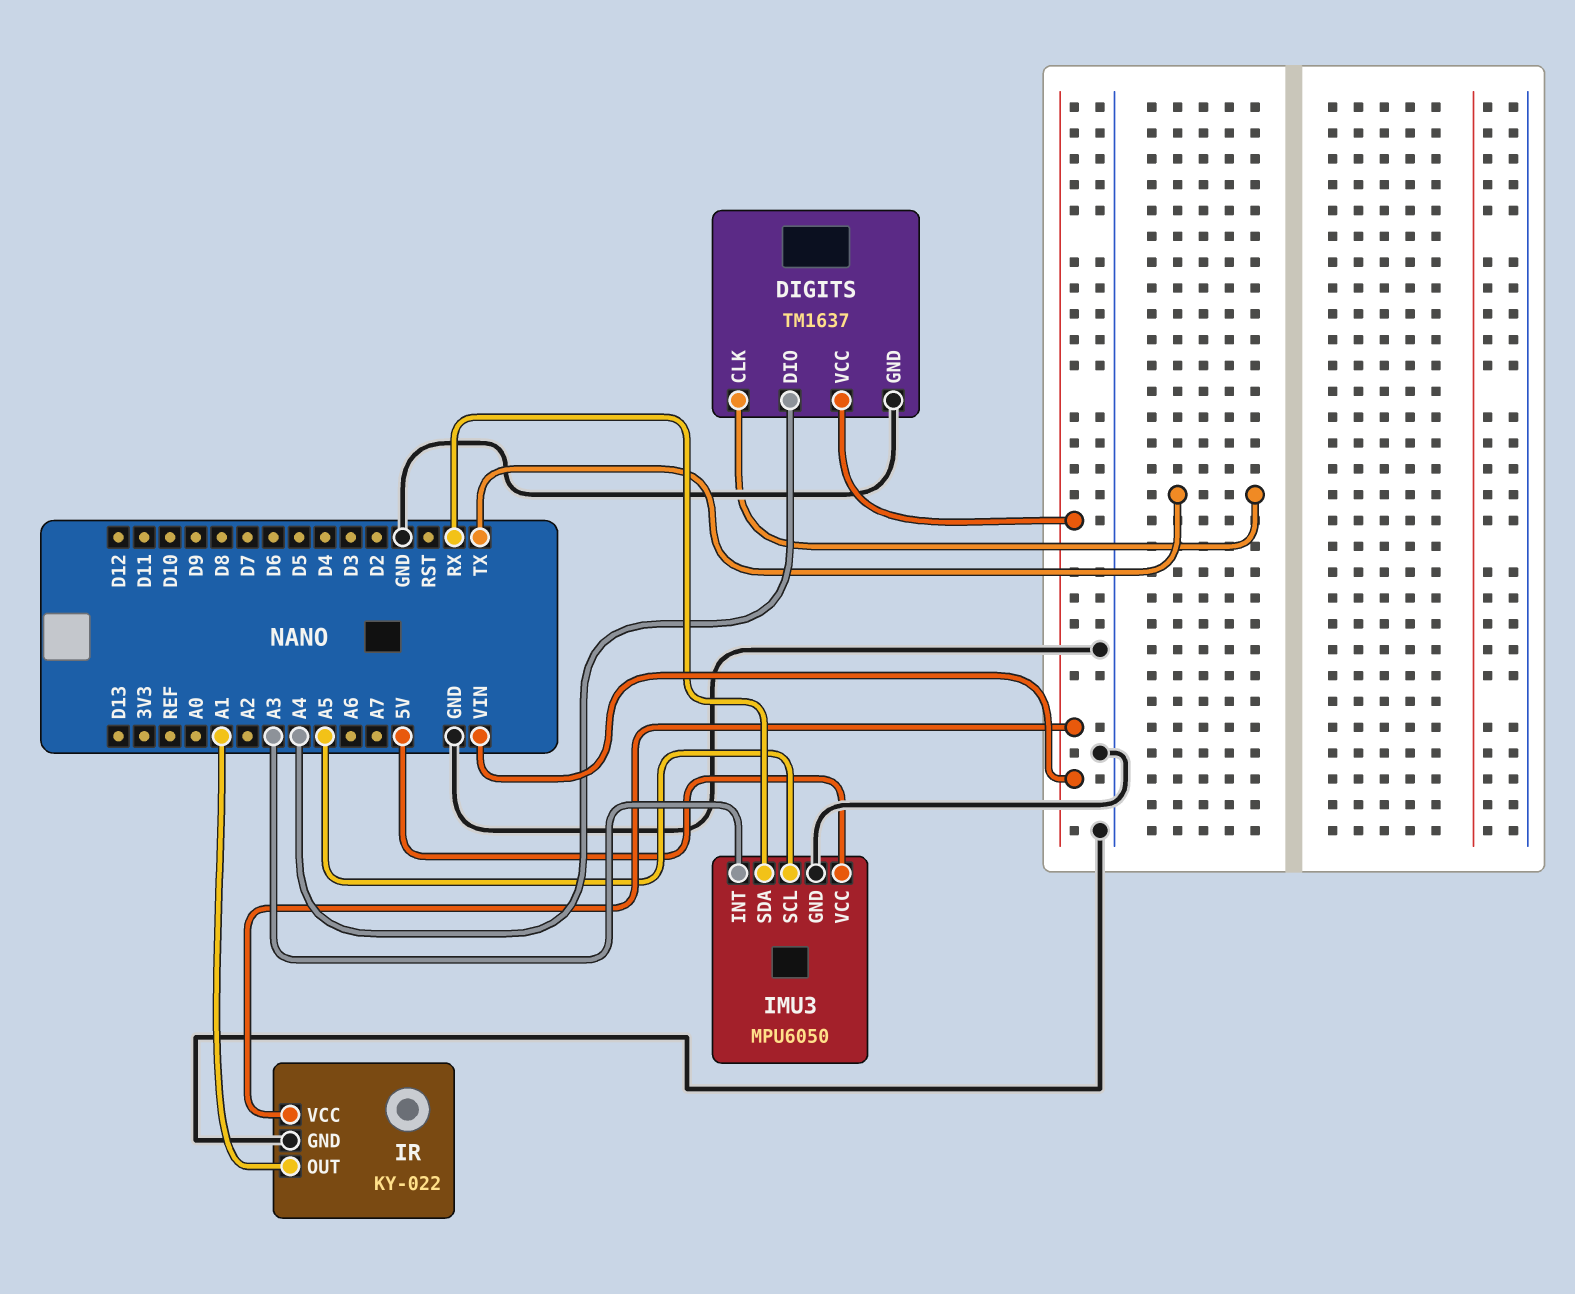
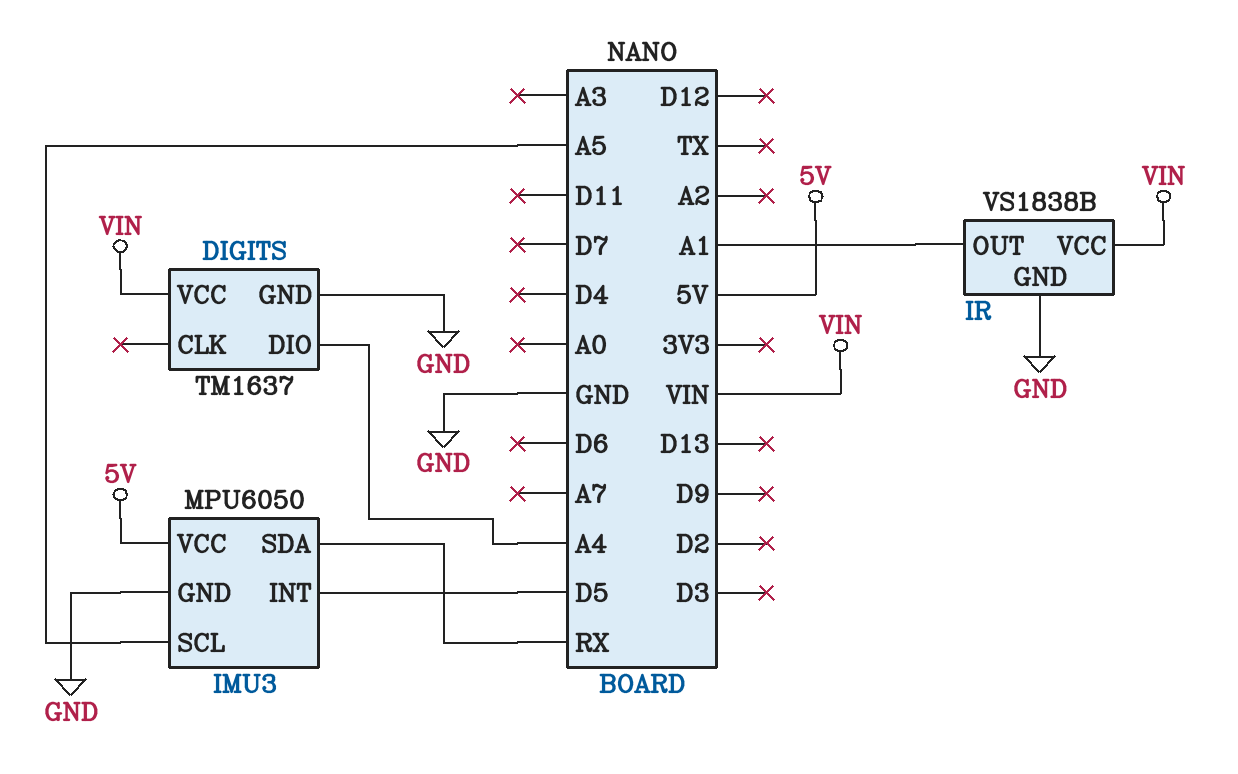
DIGITS pin CLK: TX -> none
IMU3 pin INT: A3 -> D5
IR: KY-022 -> VS1838B

